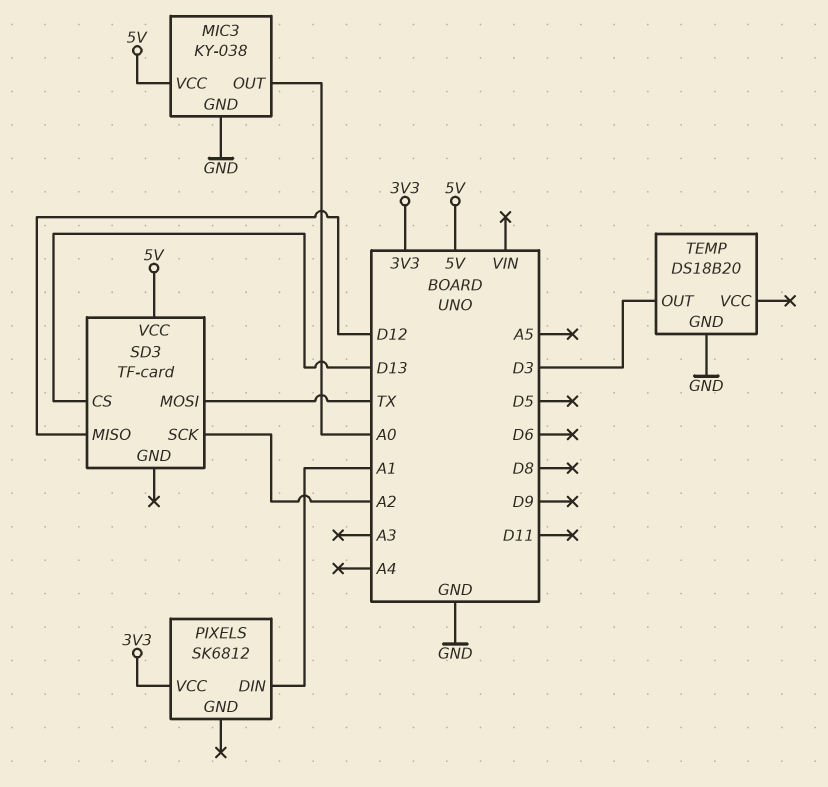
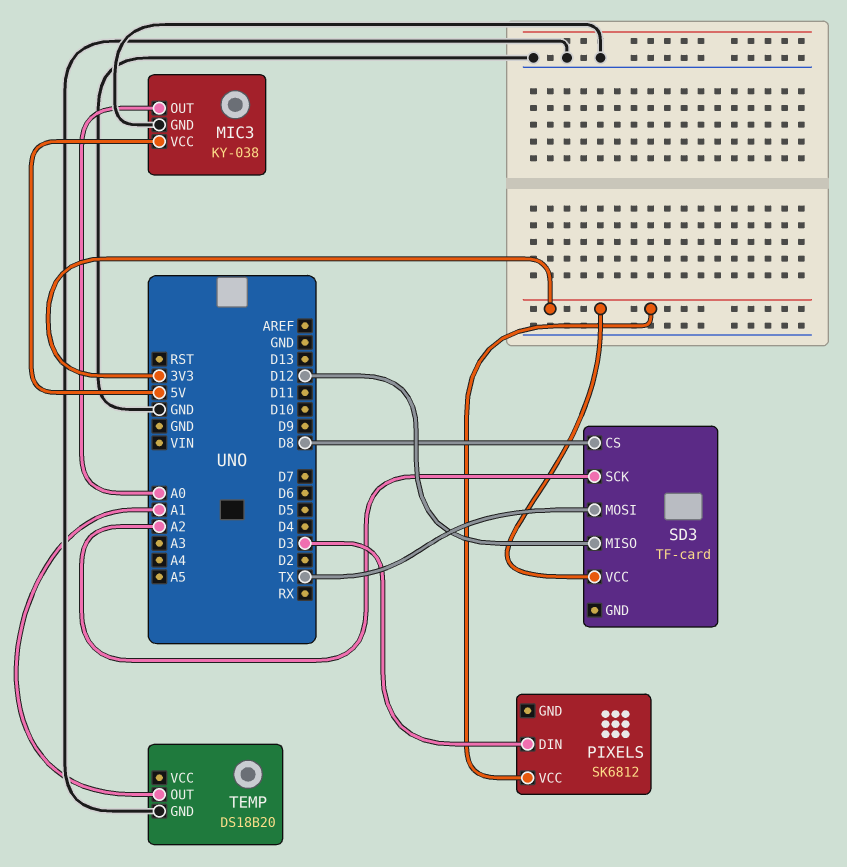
PIXELS pin DIN: A1 -> D3
SD3 pin CS: D13 -> D8
SD3 pin VCC: 5V -> 3V3
TEMP pin OUT: D3 -> A1

